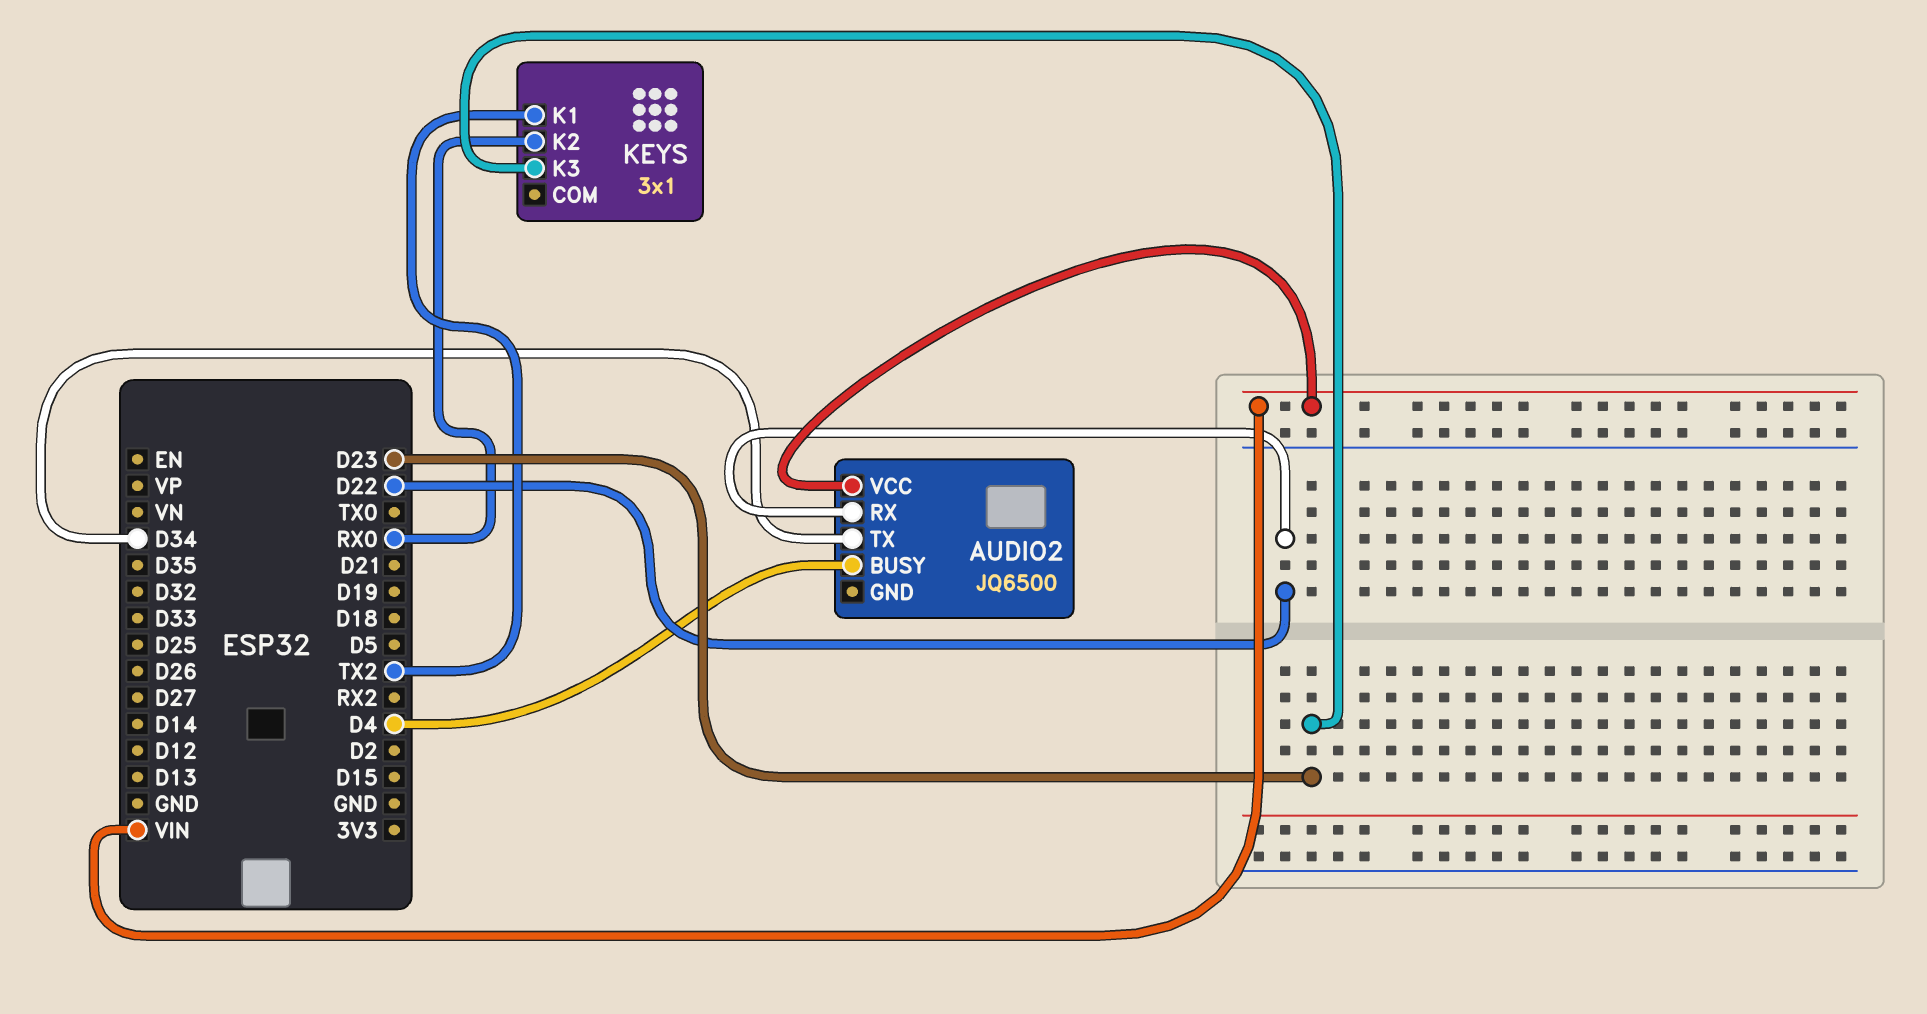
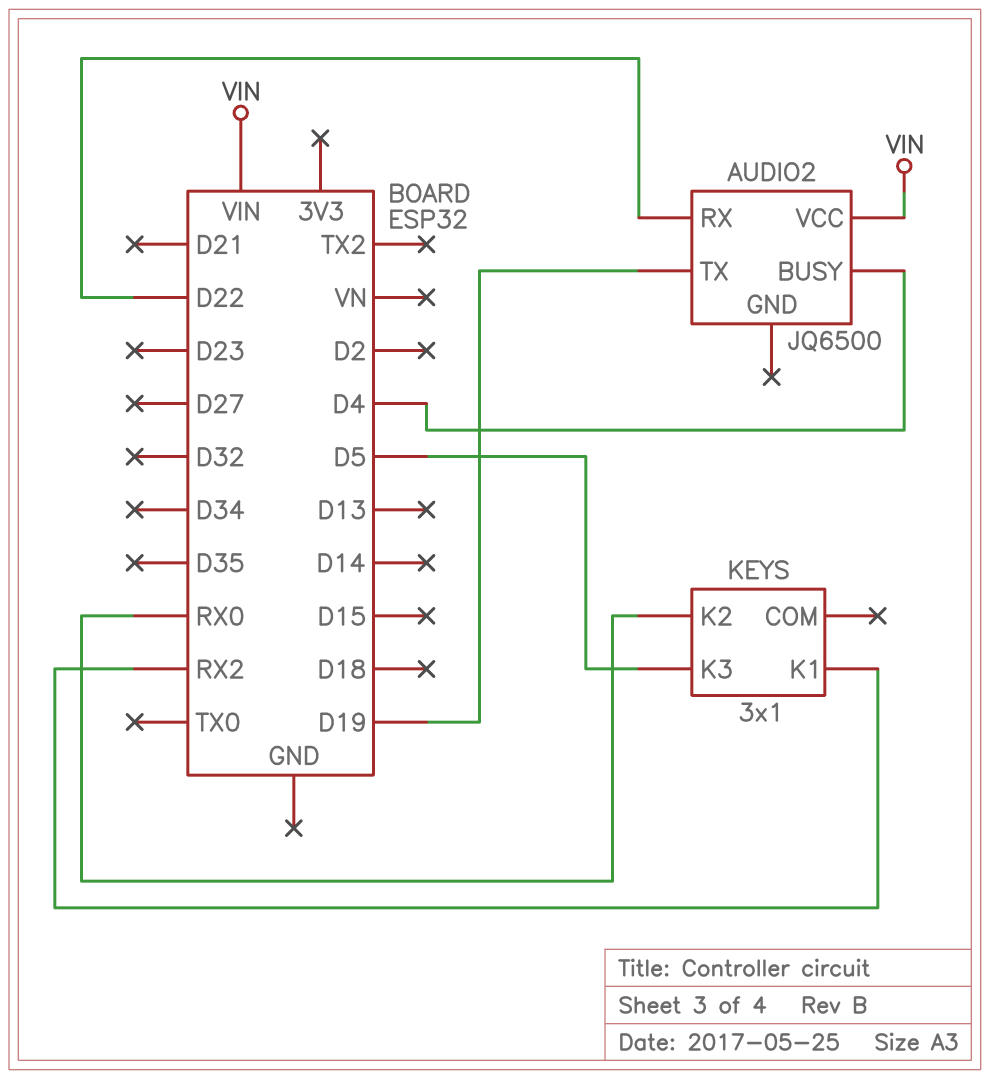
AUDIO2 pin TX: D34 -> D19
KEYS pin K1: TX2 -> RX2
KEYS pin K3: D23 -> D5

